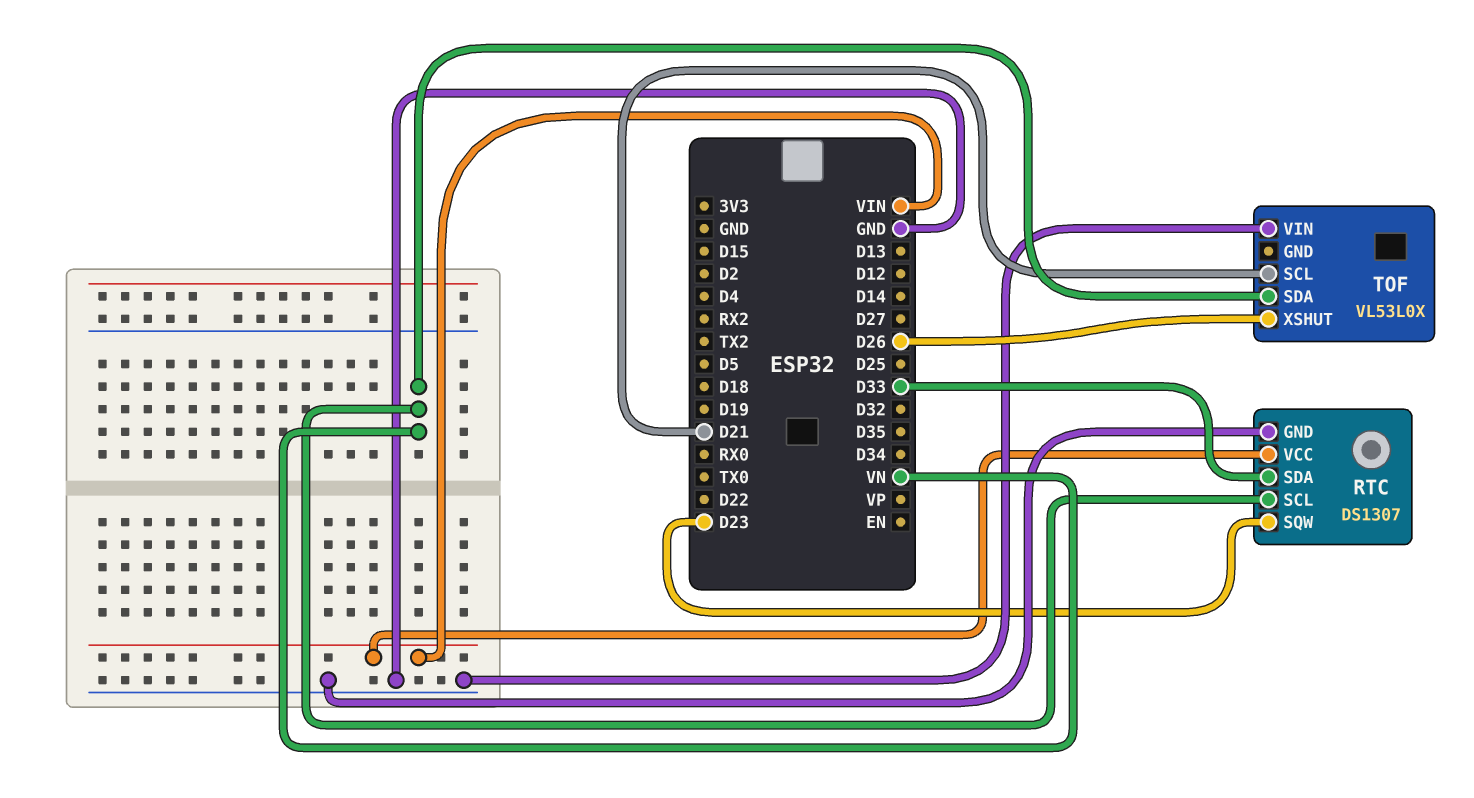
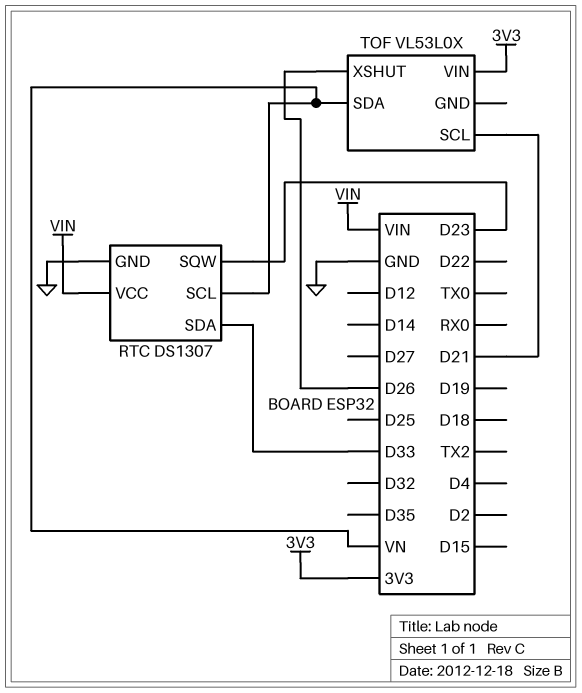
TOF pin VIN: GND -> 3V3

